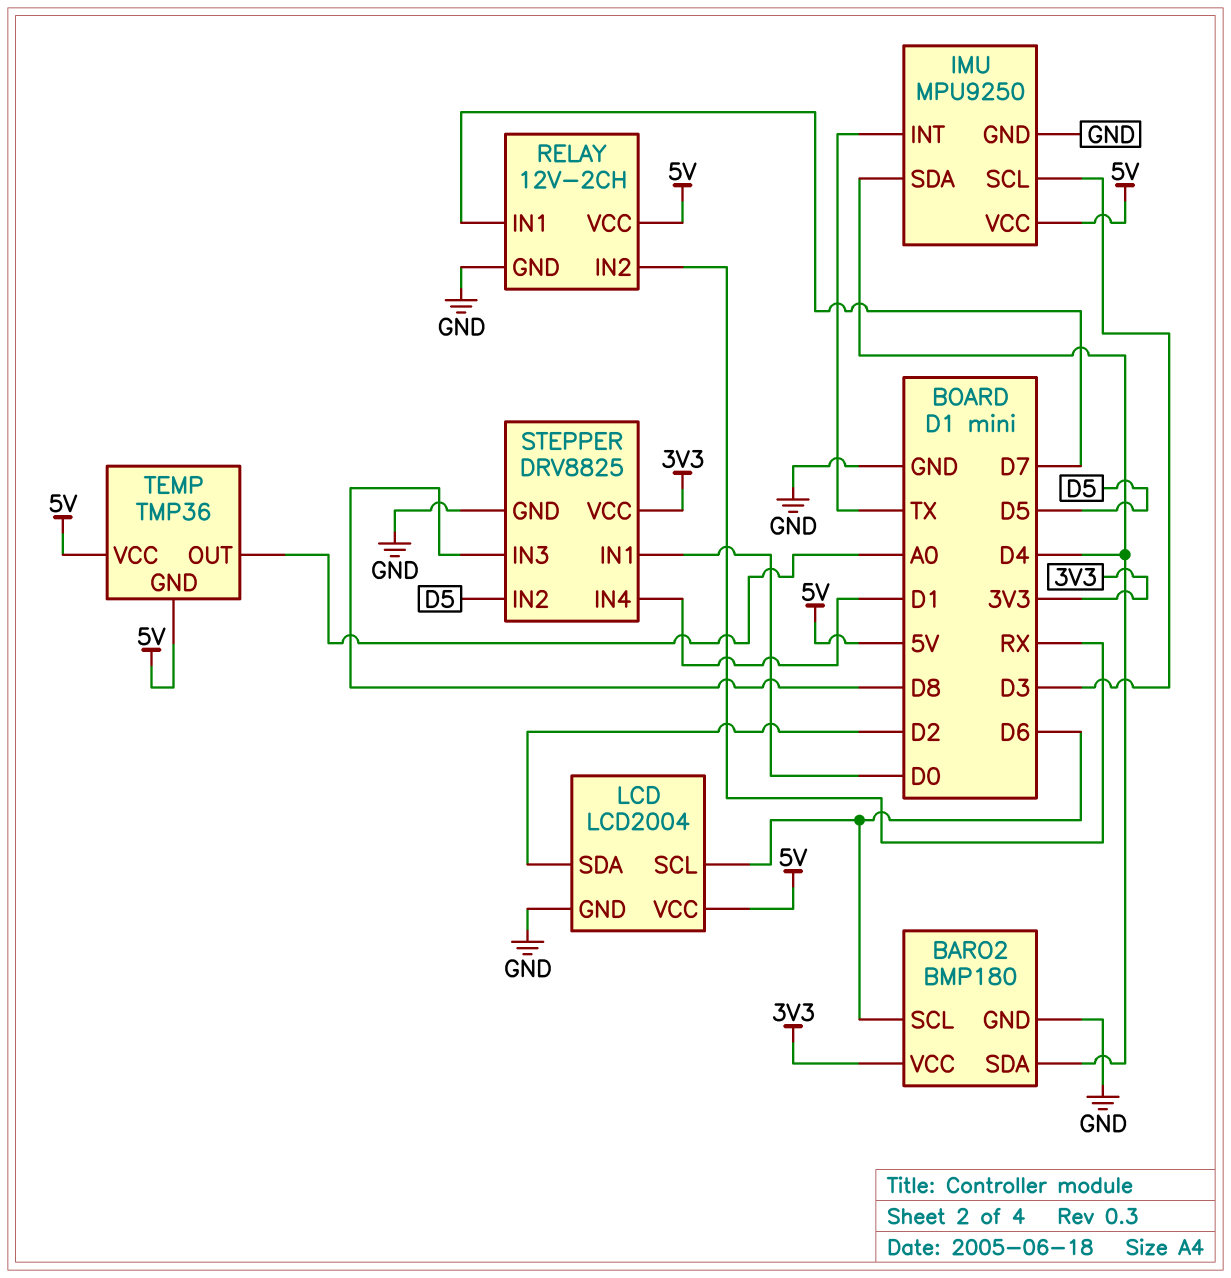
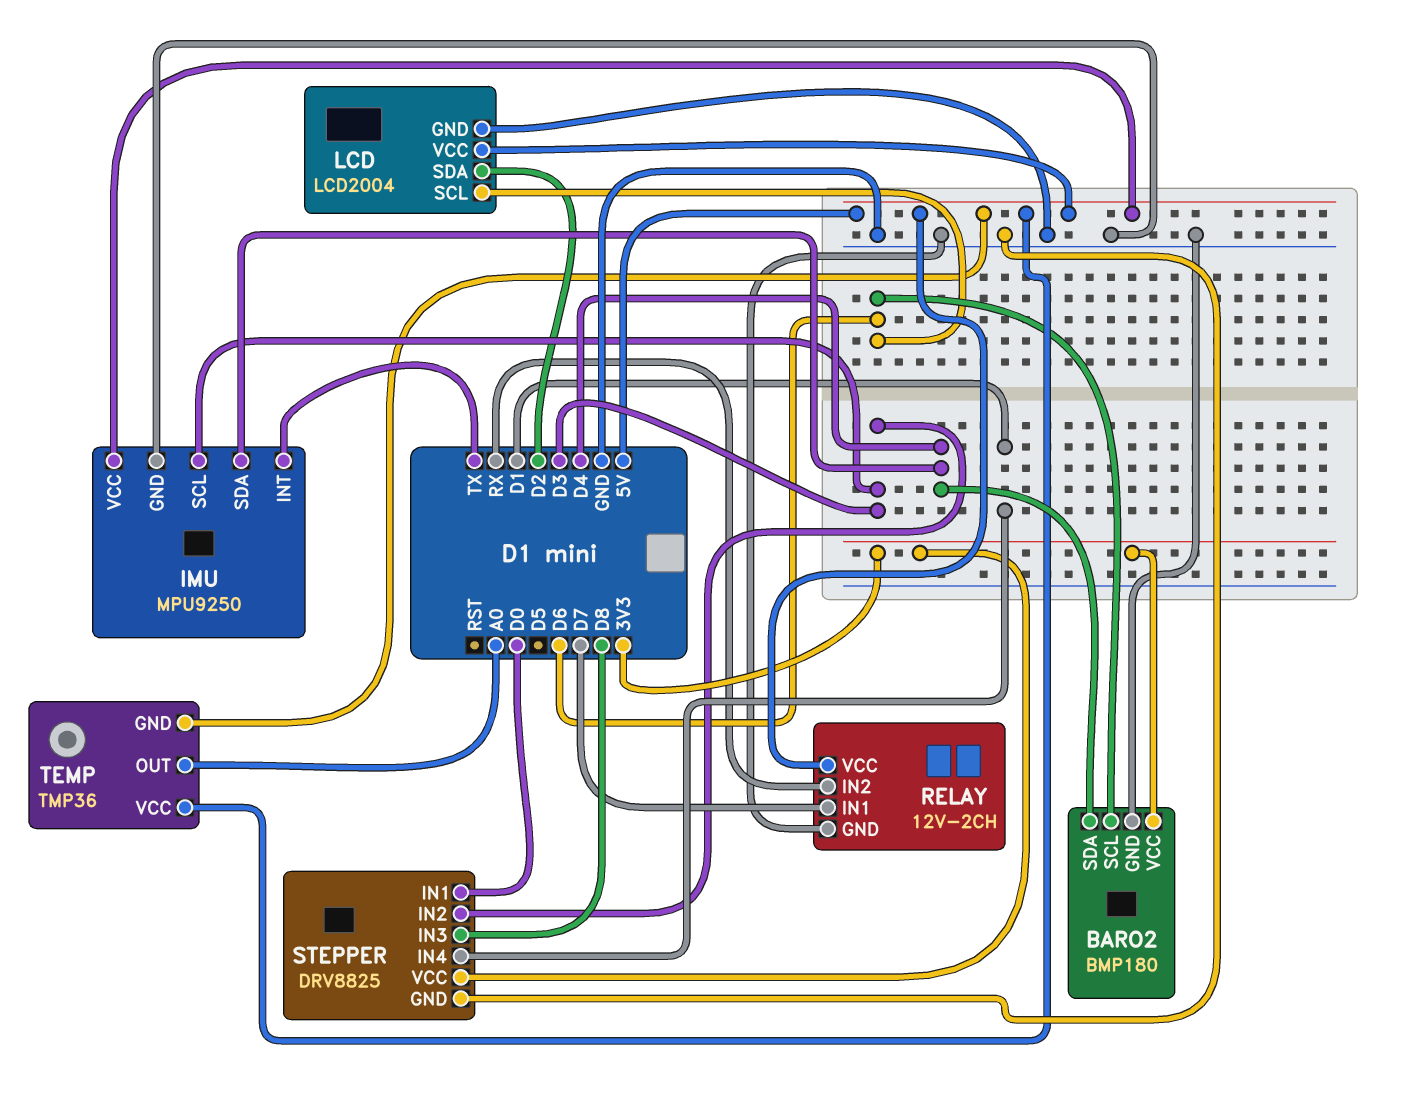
STEPPER pin IN2: D5 -> D3

